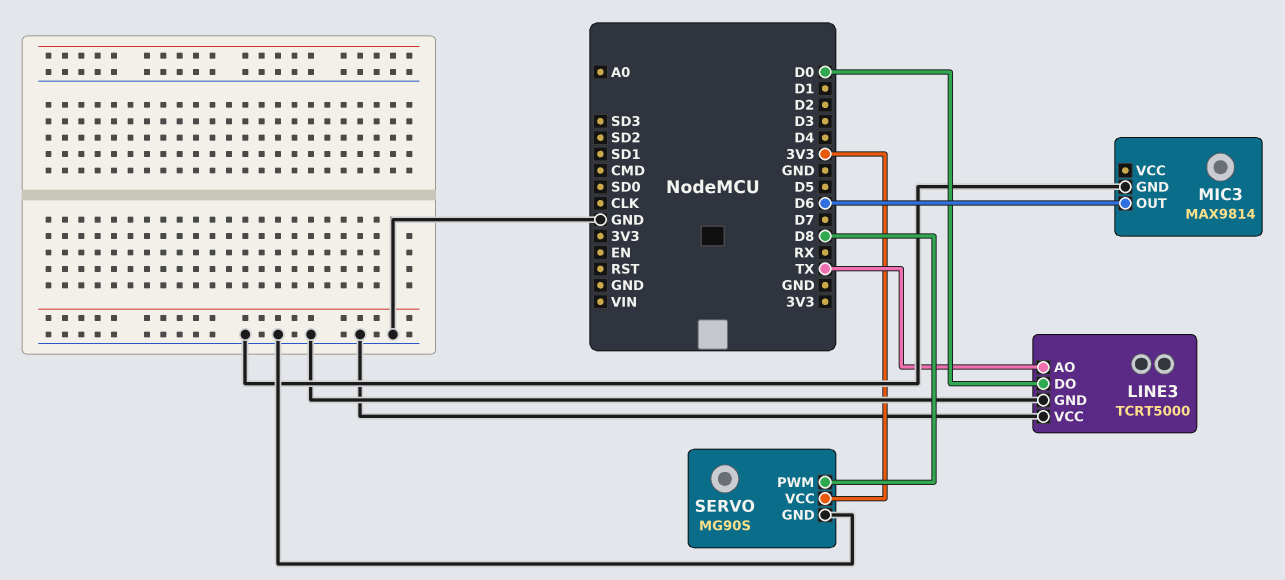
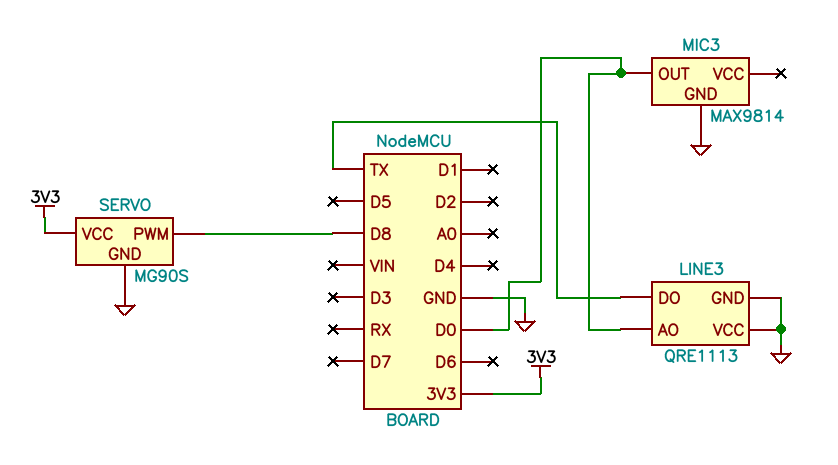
LINE3: TCRT5000 -> QRE1113
LINE3 pin AO: TX -> D0
LINE3 pin DO: D0 -> TX
MIC3 pin OUT: D6 -> D0

